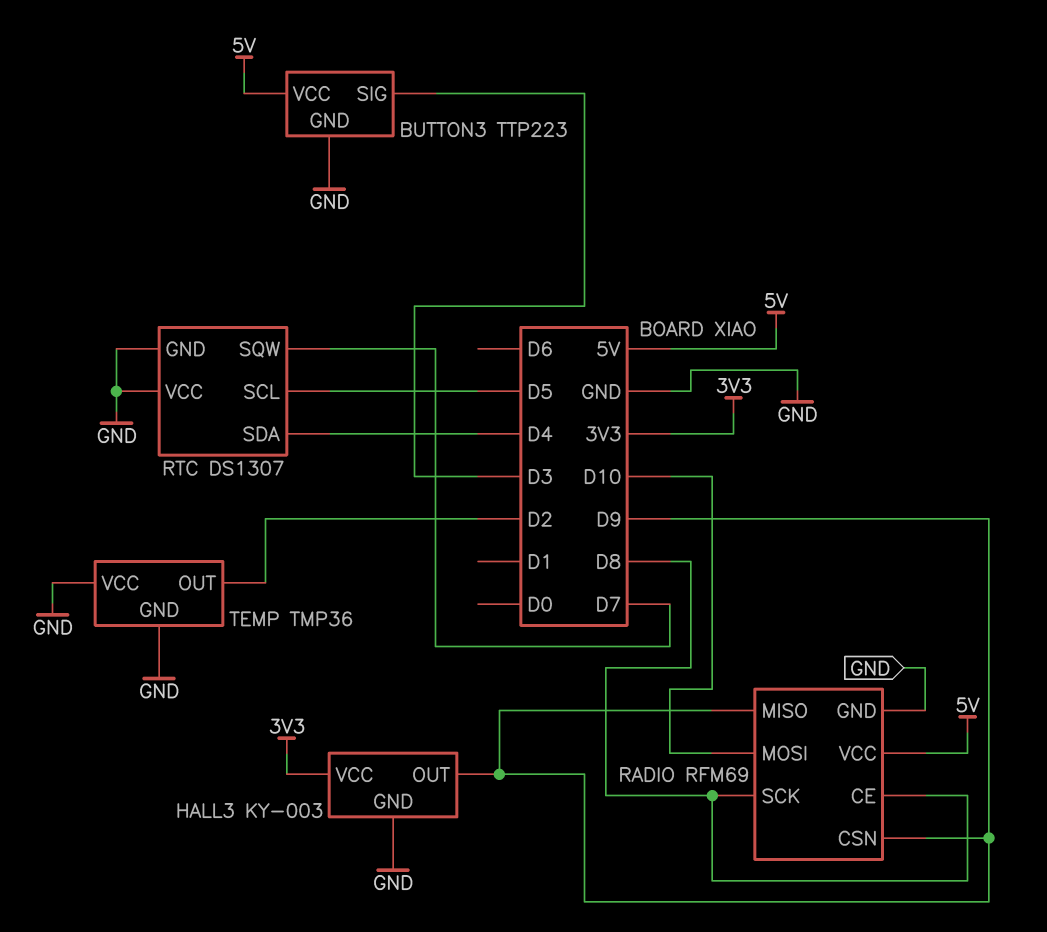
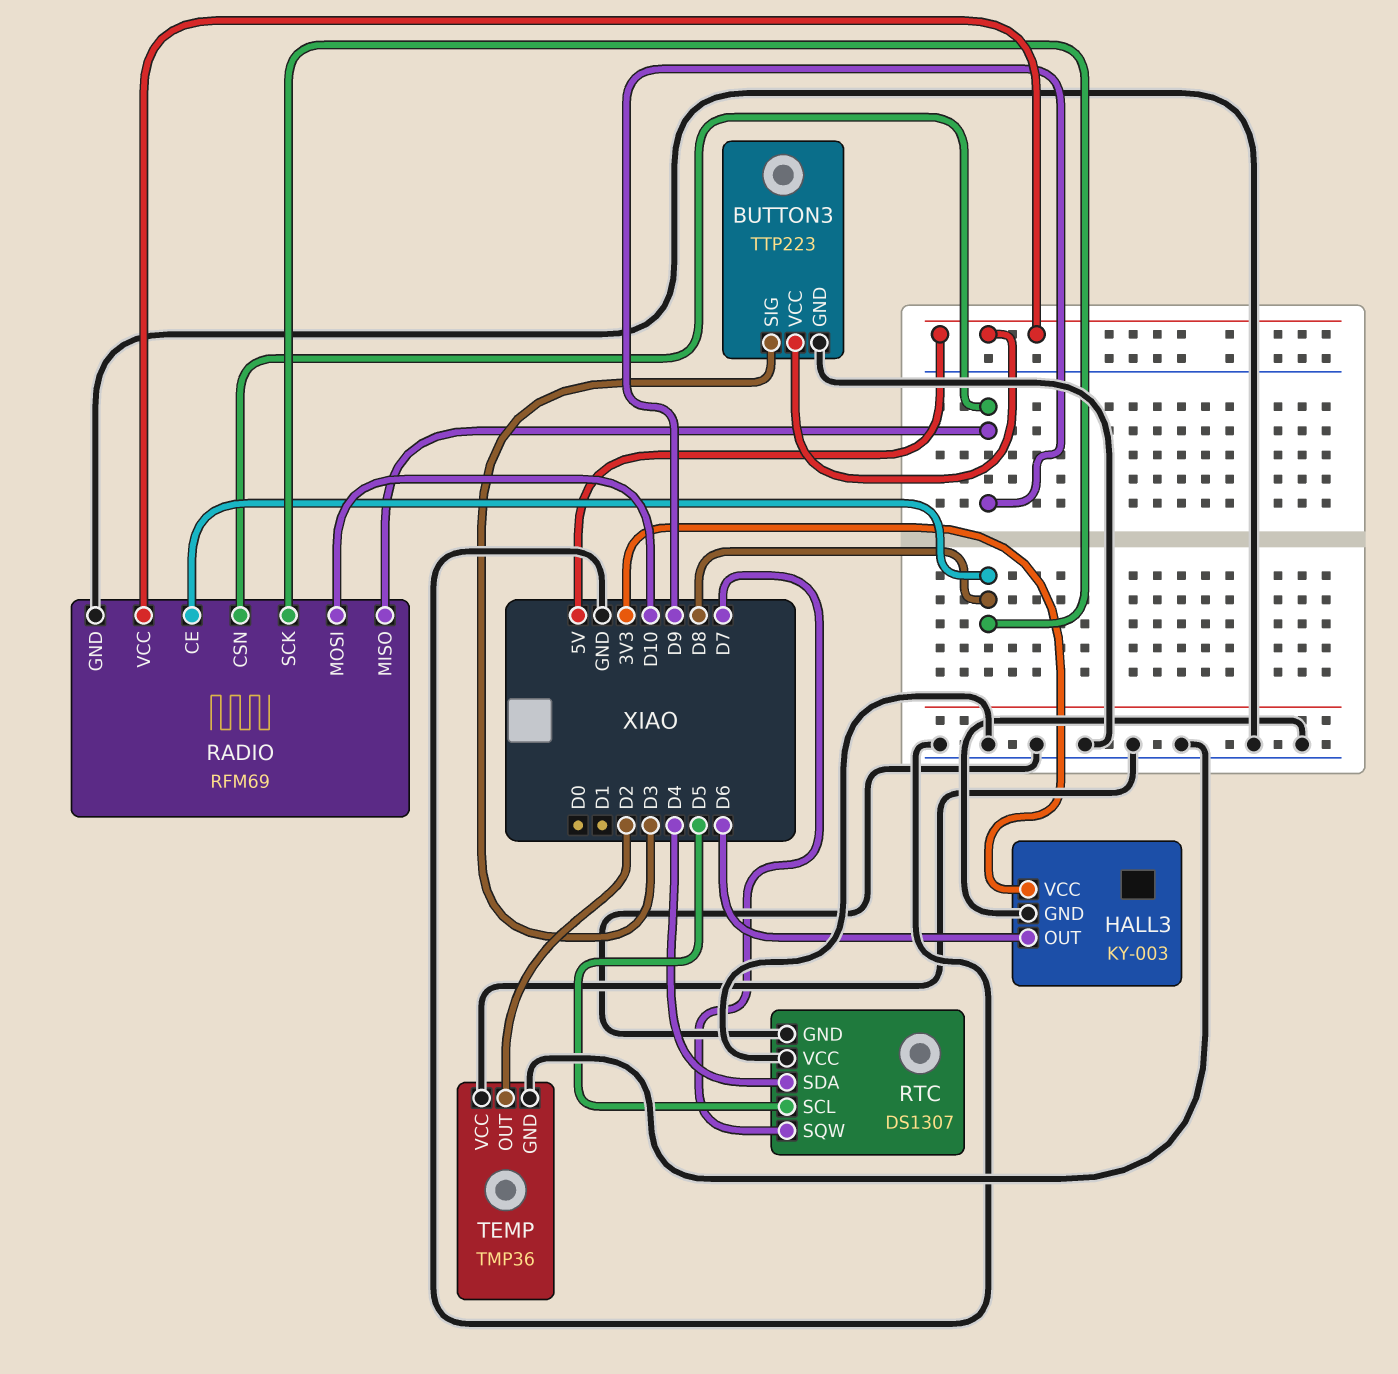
HALL3 pin OUT: D9 -> D6

